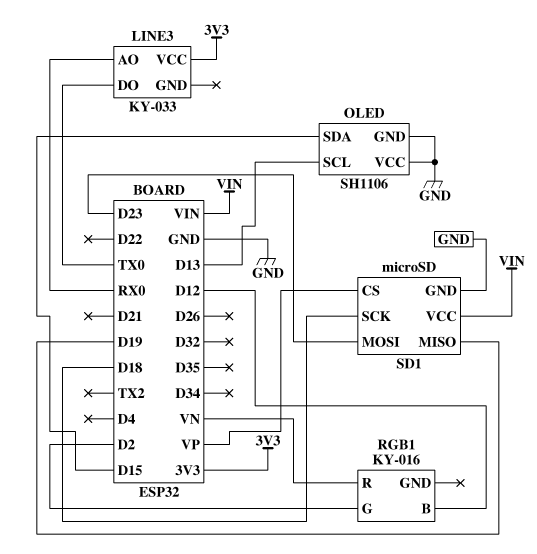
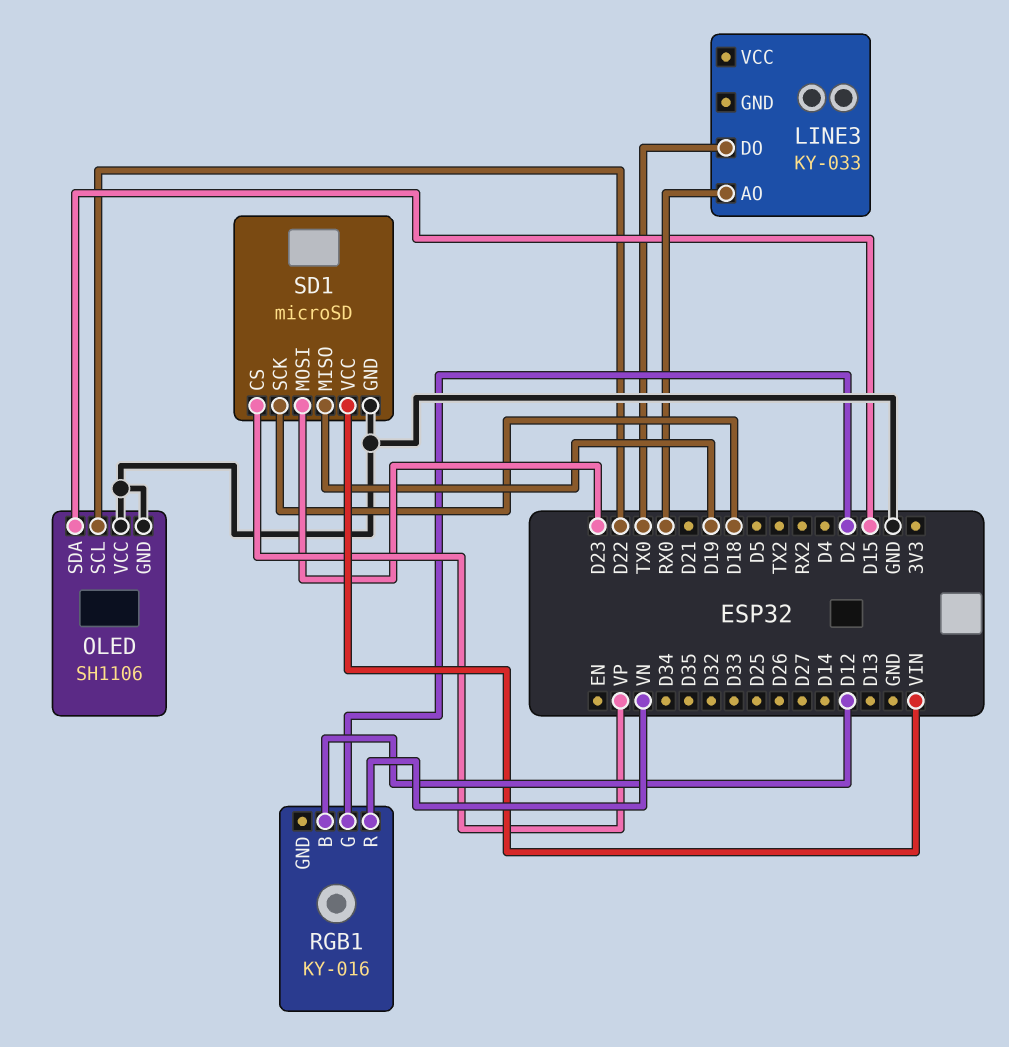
LINE3 pin VCC: 3V3 -> none
OLED pin SCL: D13 -> D22

